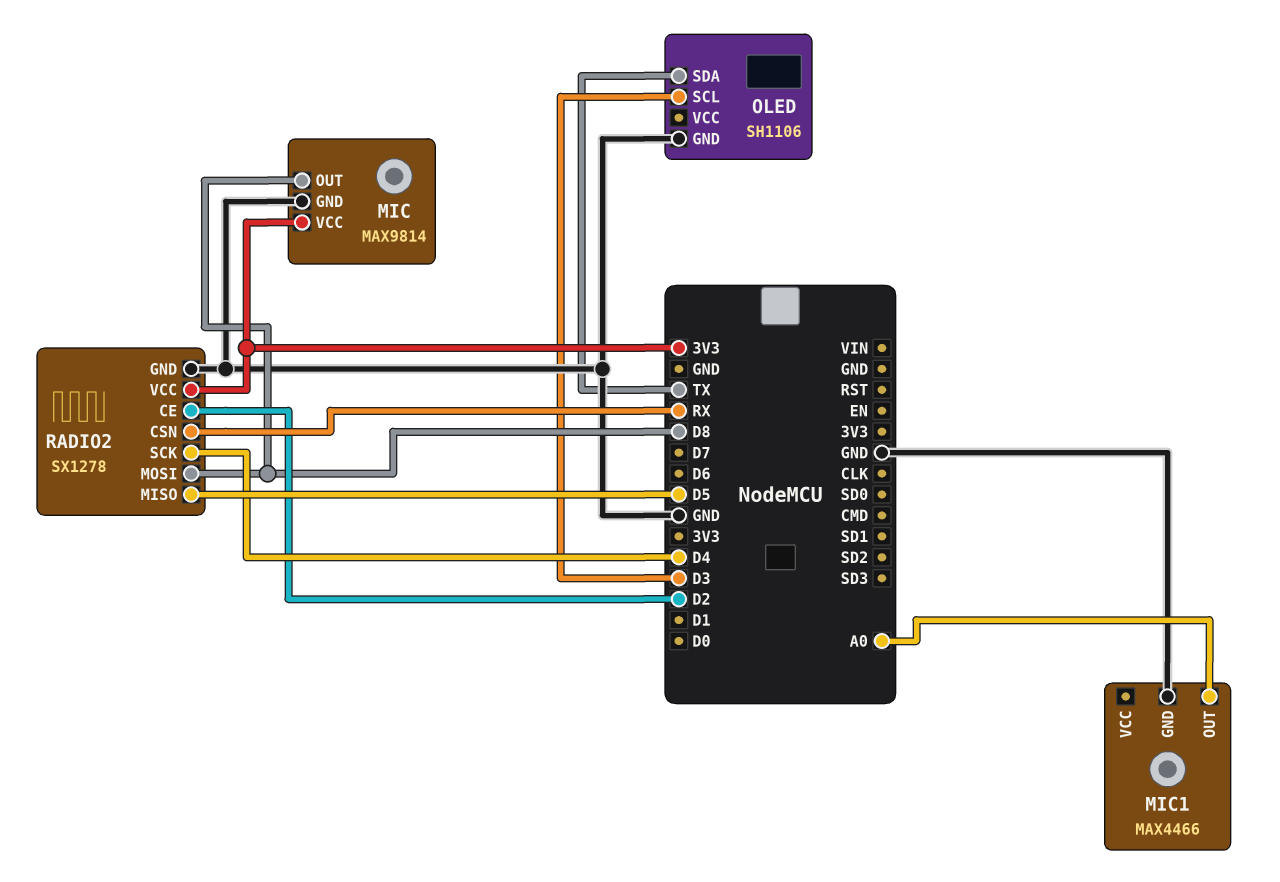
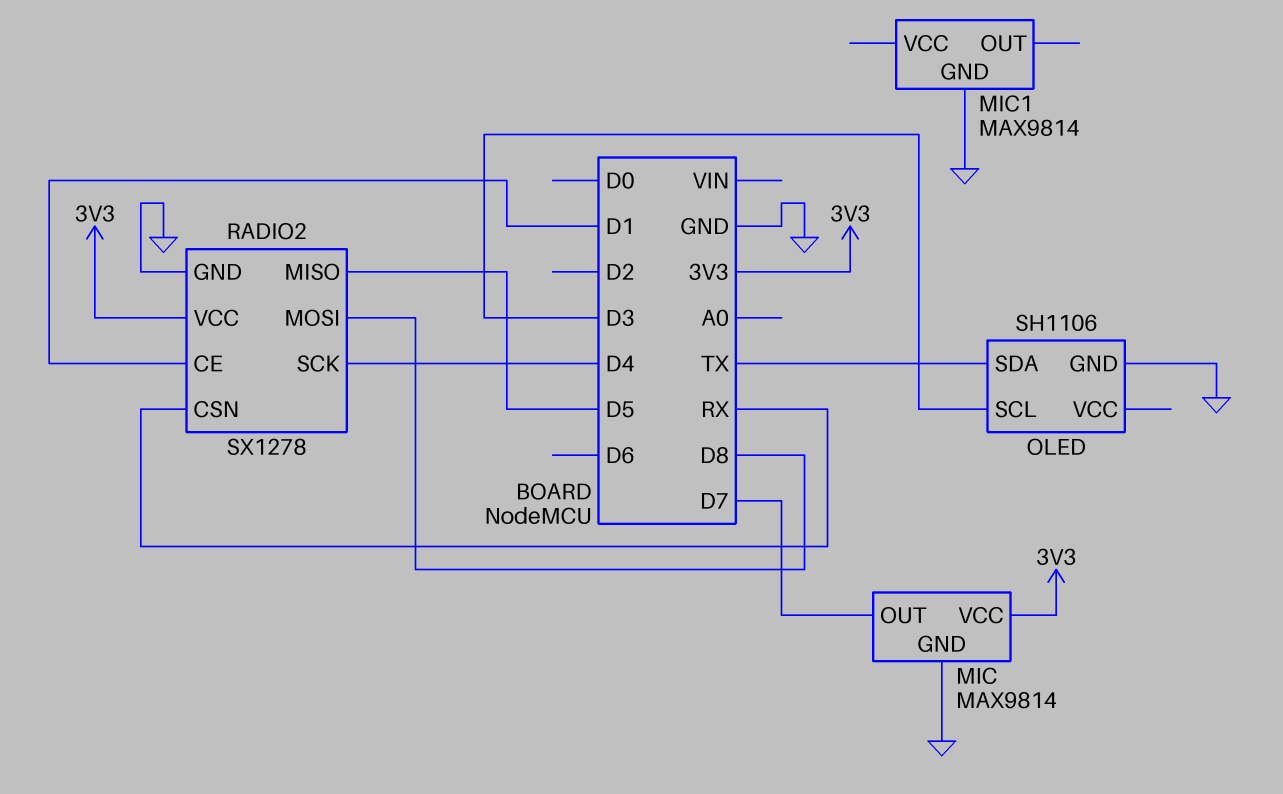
MIC pin OUT: D8 -> D7
MIC1: MAX4466 -> MAX9814
MIC1 pin OUT: A0 -> none
RADIO2 pin CE: D2 -> D1

